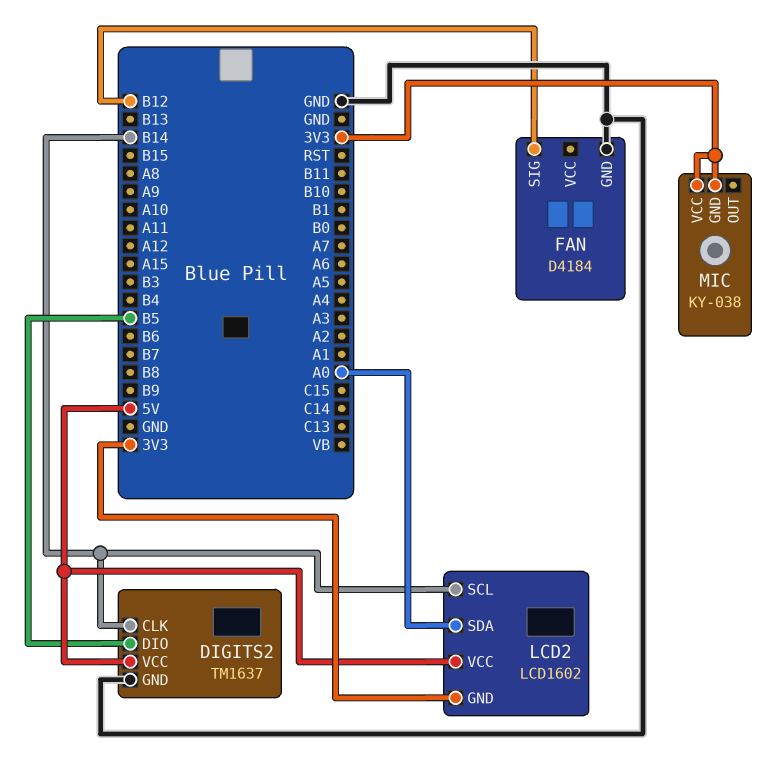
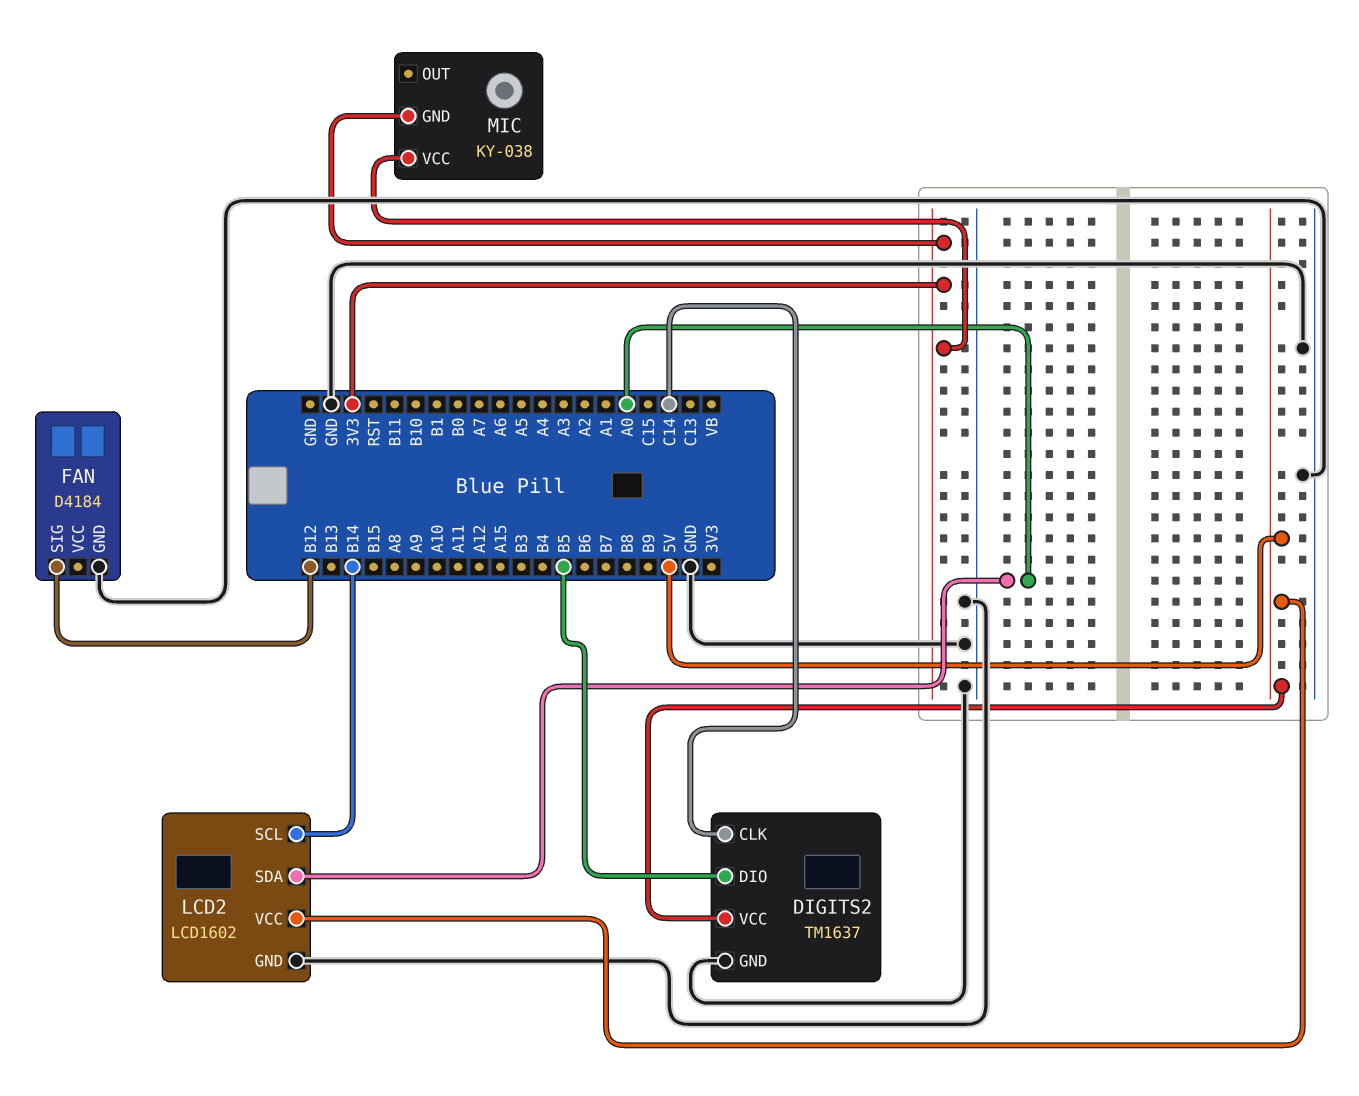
DIGITS2 pin CLK: B14 -> C14
LCD2 pin GND: 3V3 -> GND

